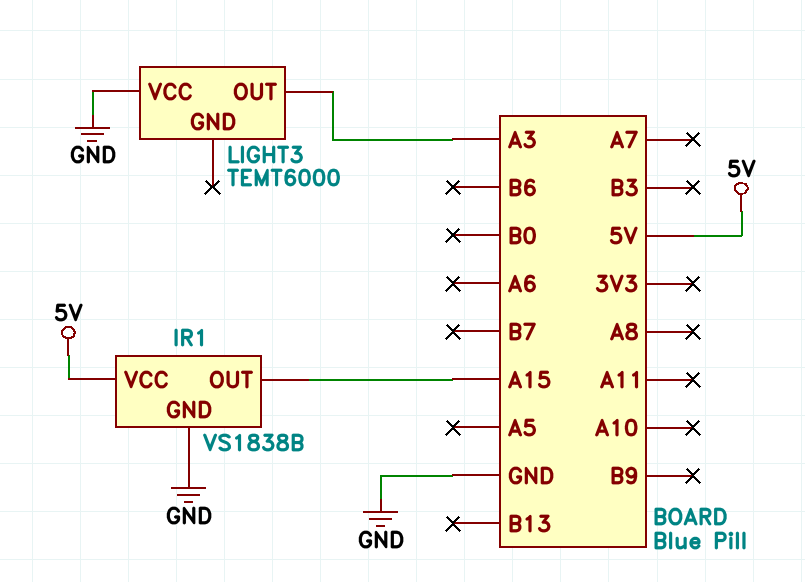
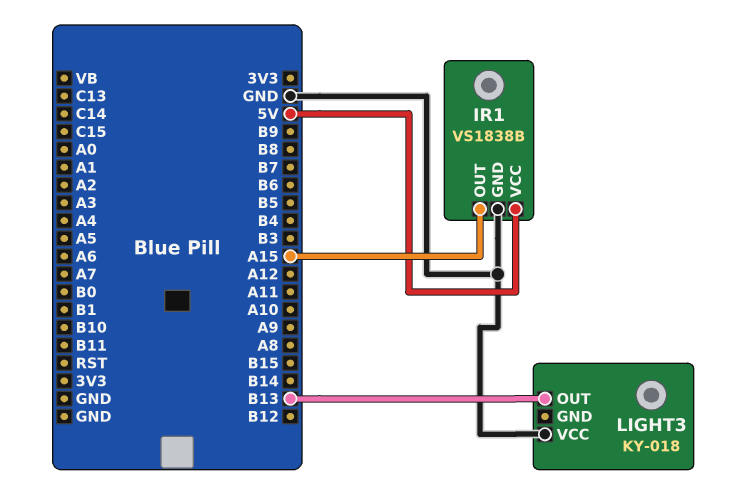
LIGHT3: TEMT6000 -> KY-018
LIGHT3 pin OUT: A3 -> B13

